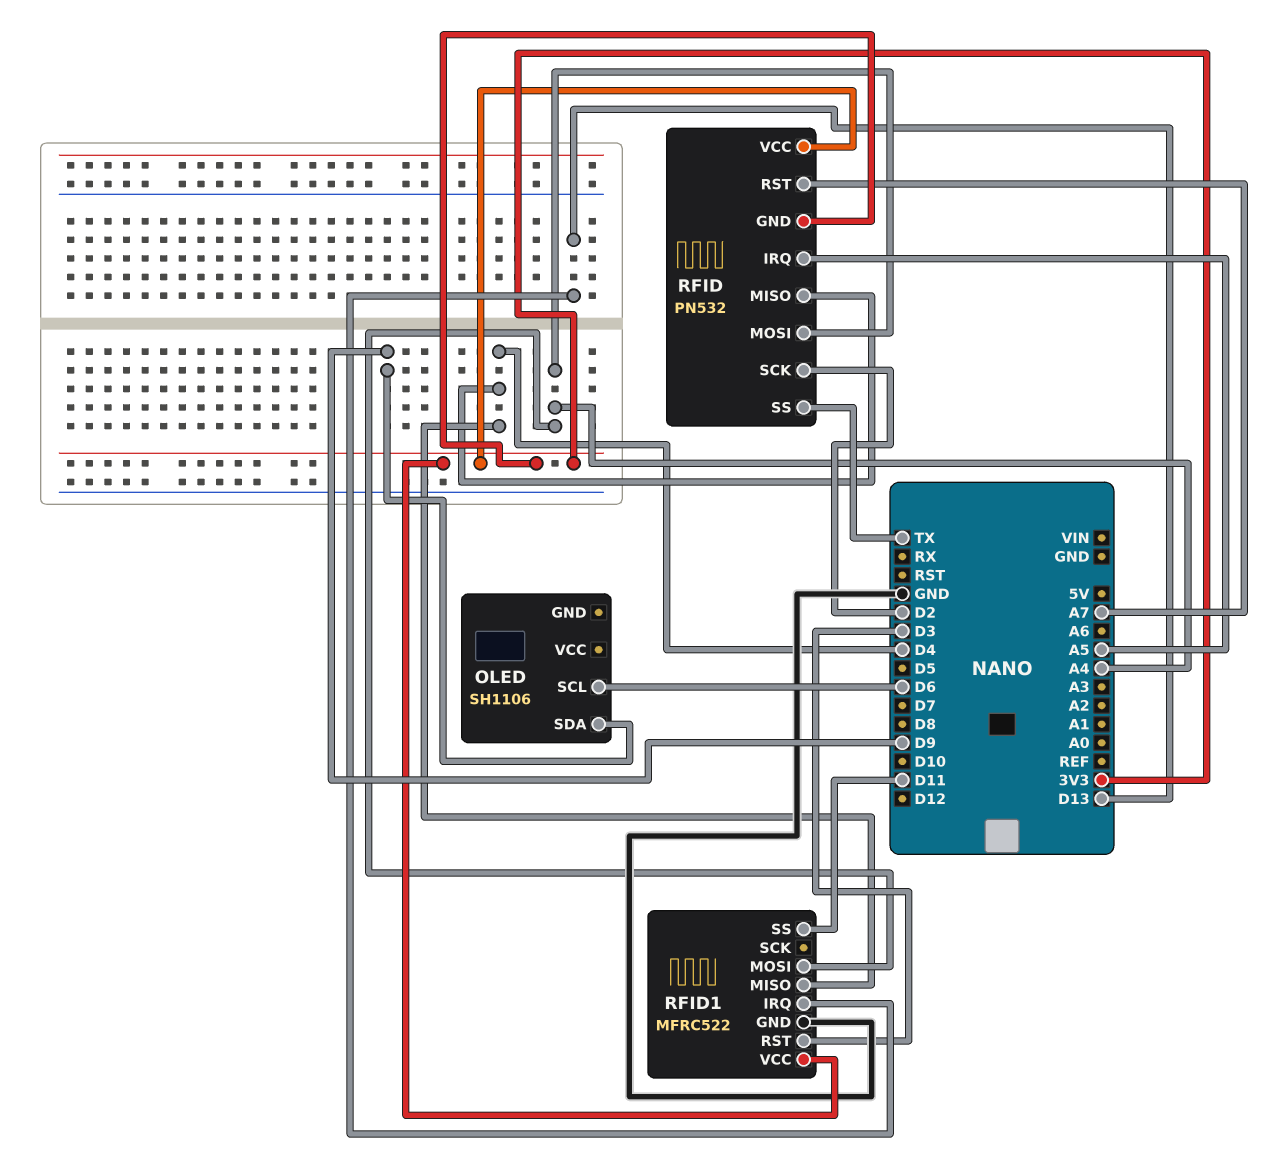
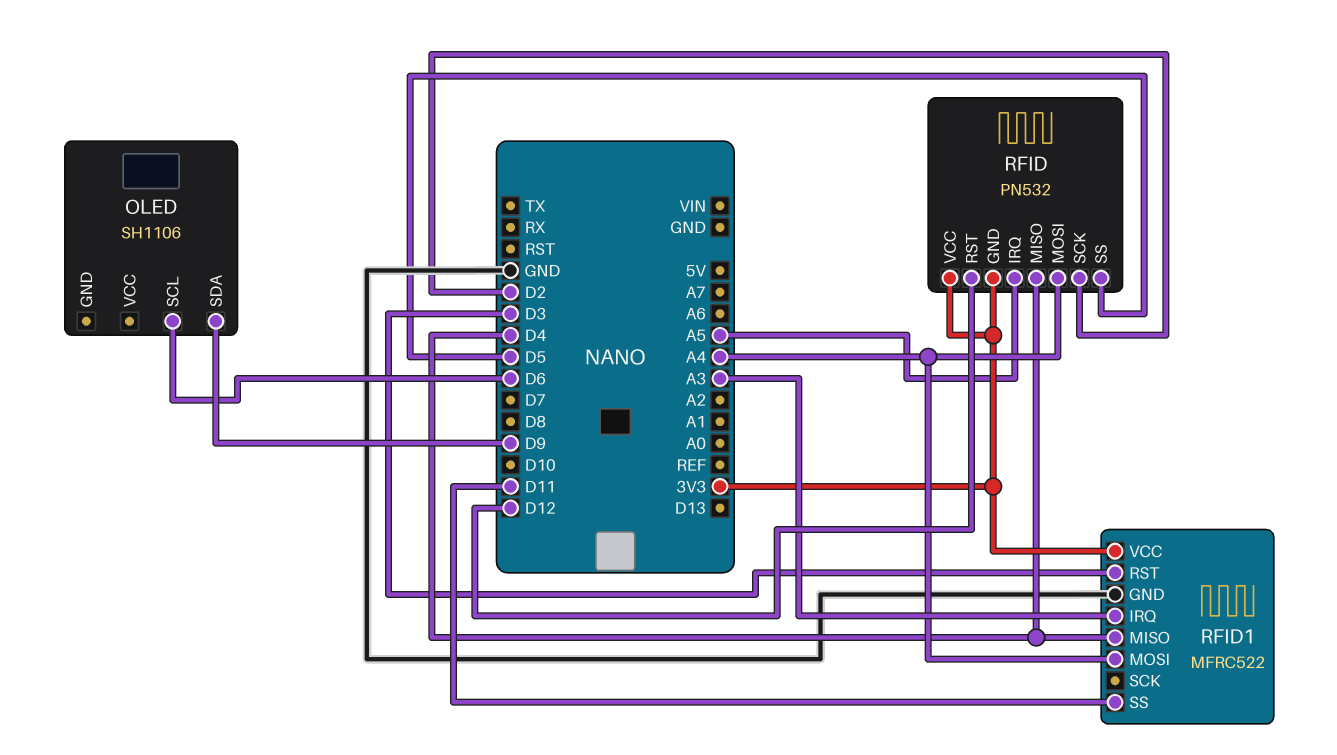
RFID pin RST: A7 -> D12
RFID pin SS: TX -> D5
RFID1 pin IRQ: D13 -> A3

